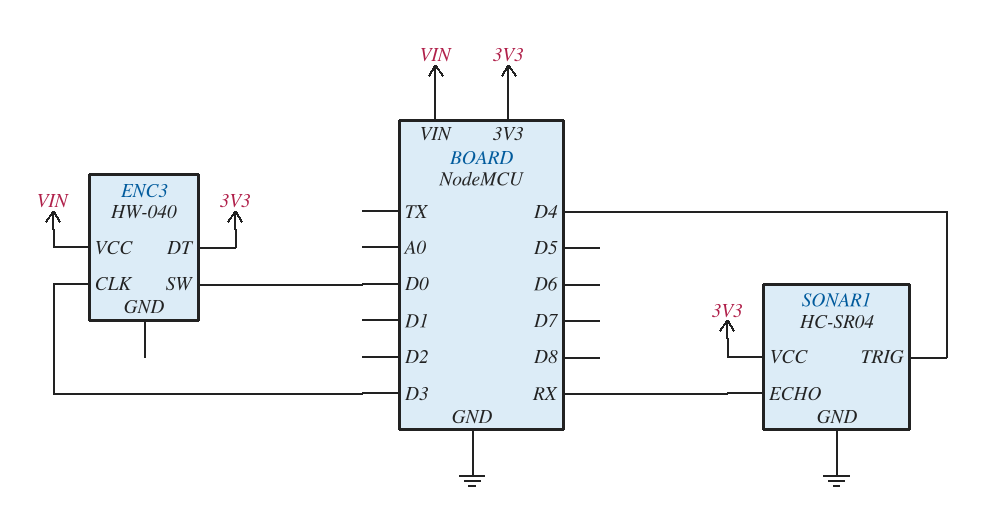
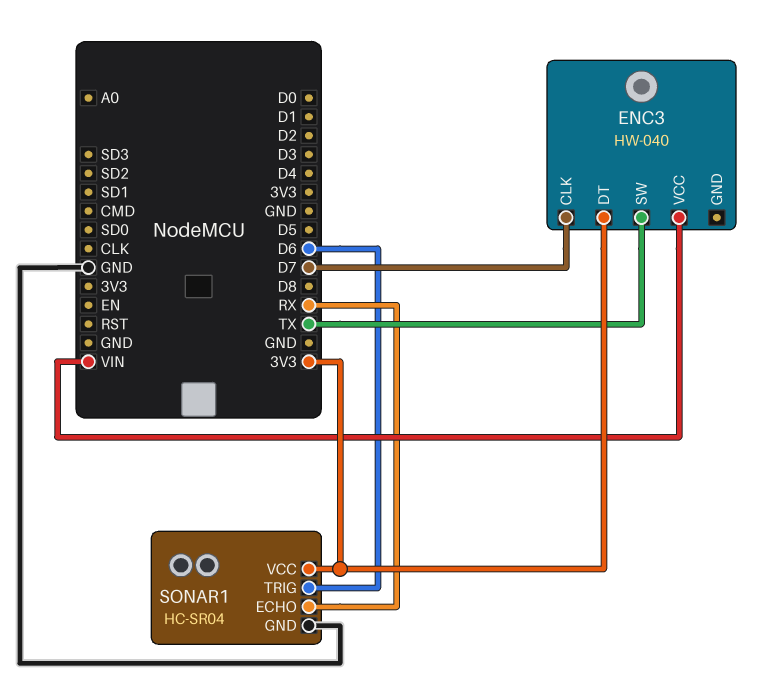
ENC3 pin CLK: D3 -> D7
ENC3 pin SW: D0 -> TX
SONAR1 pin TRIG: D4 -> D6

